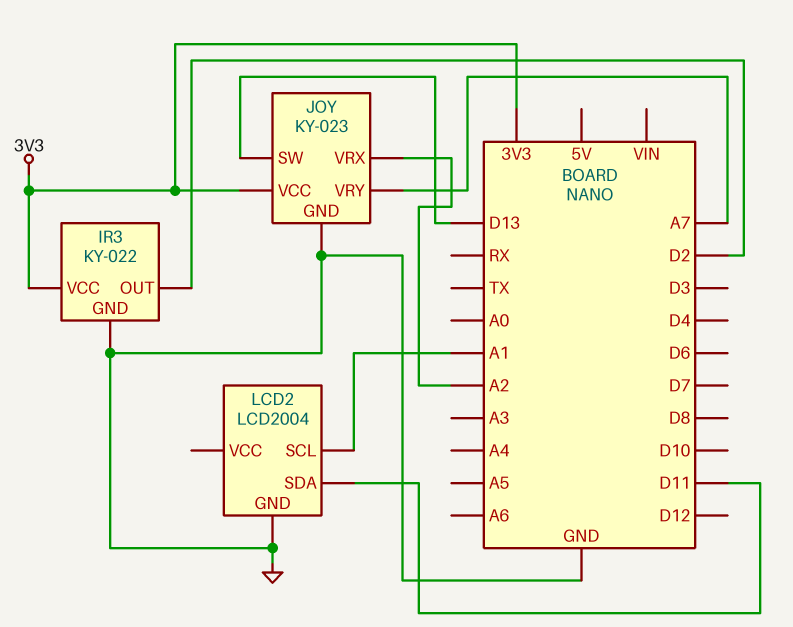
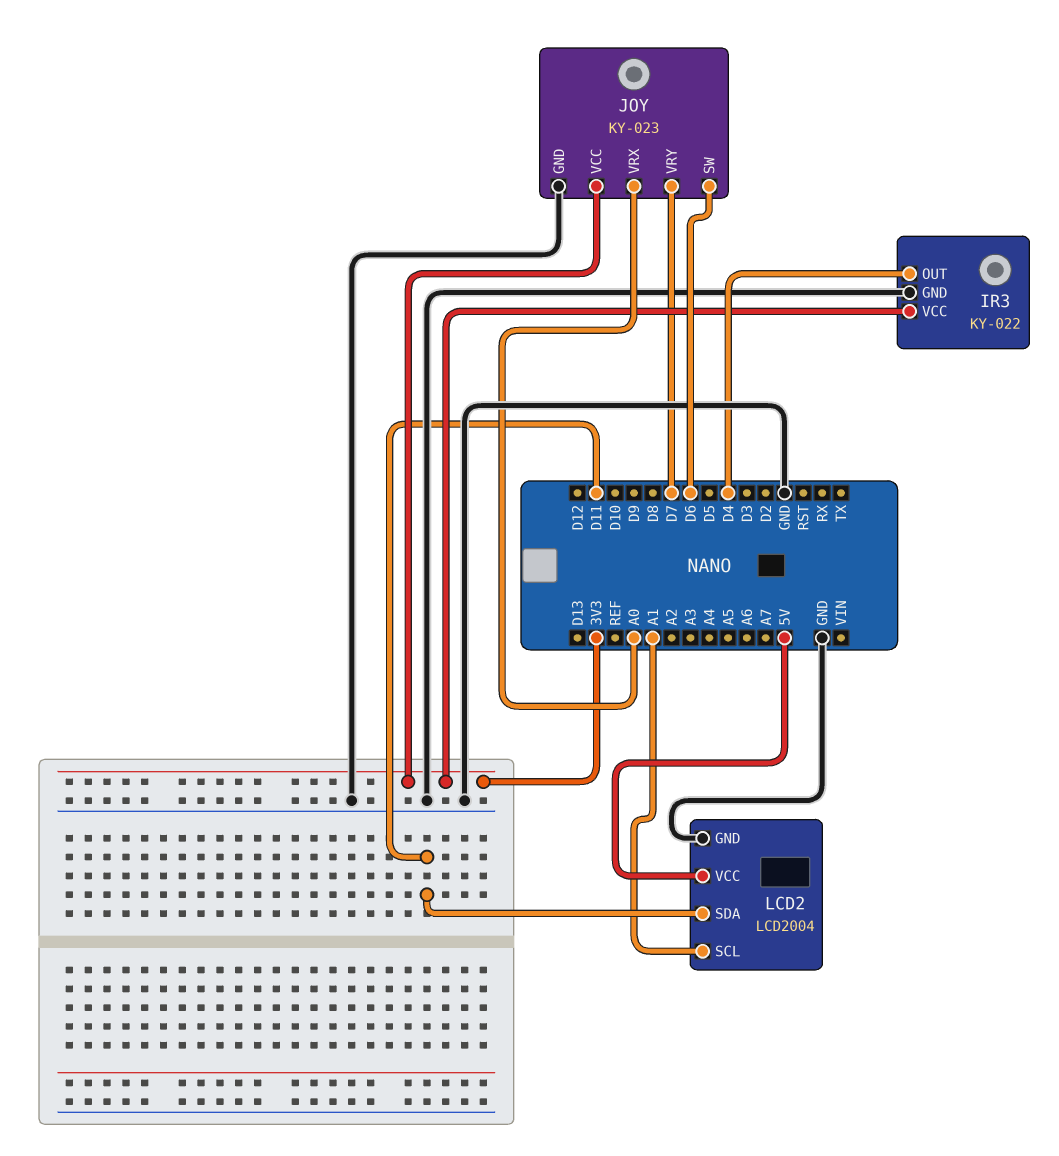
IR3 pin OUT: D2 -> D4
JOY pin SW: D13 -> D6
JOY pin VRX: A2 -> A0
JOY pin VRY: A7 -> D7
LCD2 pin VCC: none -> 5V

